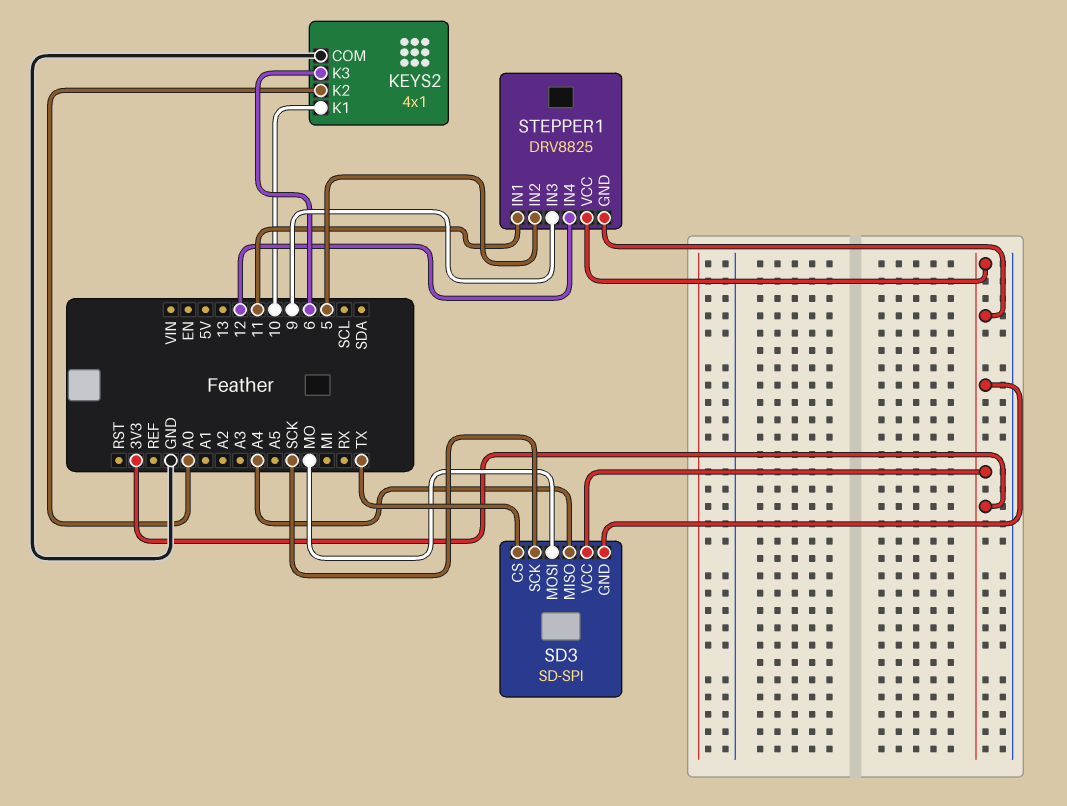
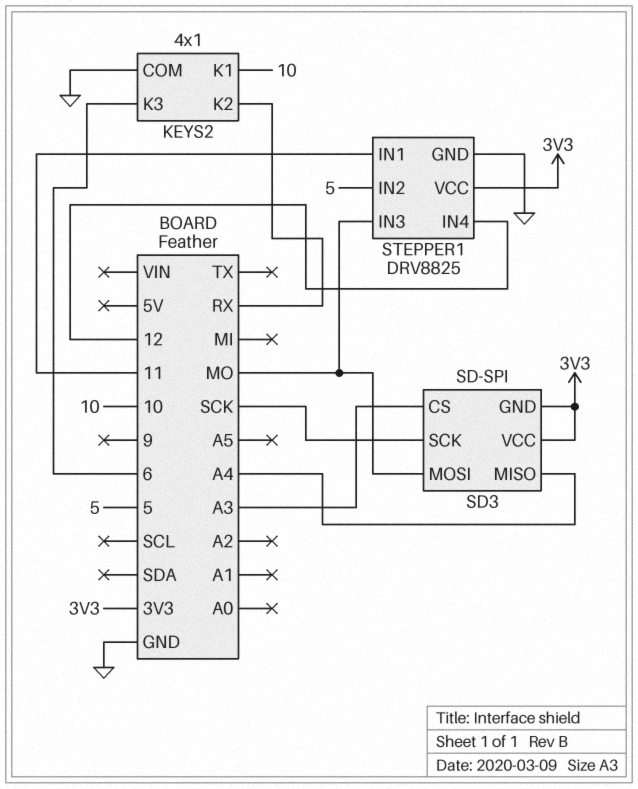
KEYS2 pin K2: A0 -> RX
SD3 pin CS: TX -> A3
STEPPER1 pin GND: 3V3 -> GND
STEPPER1 pin IN3: 9 -> MO

